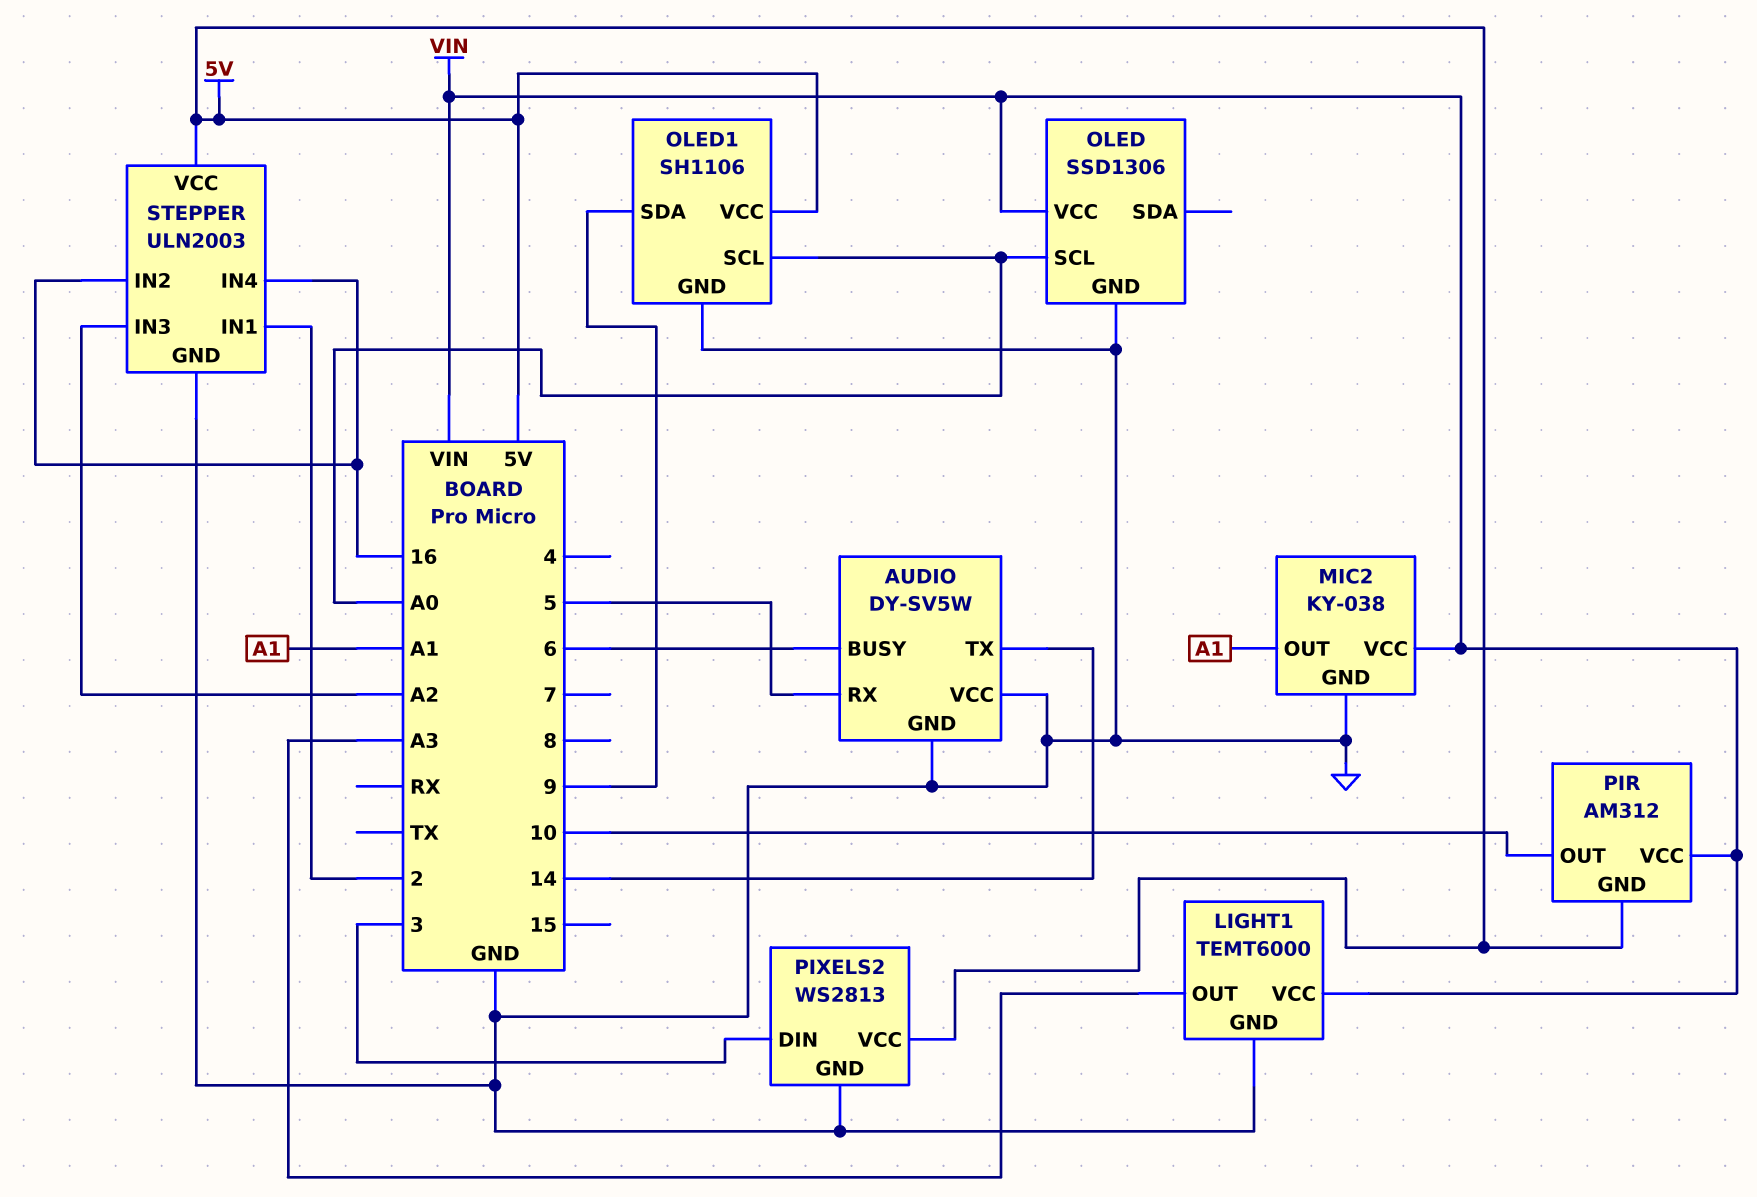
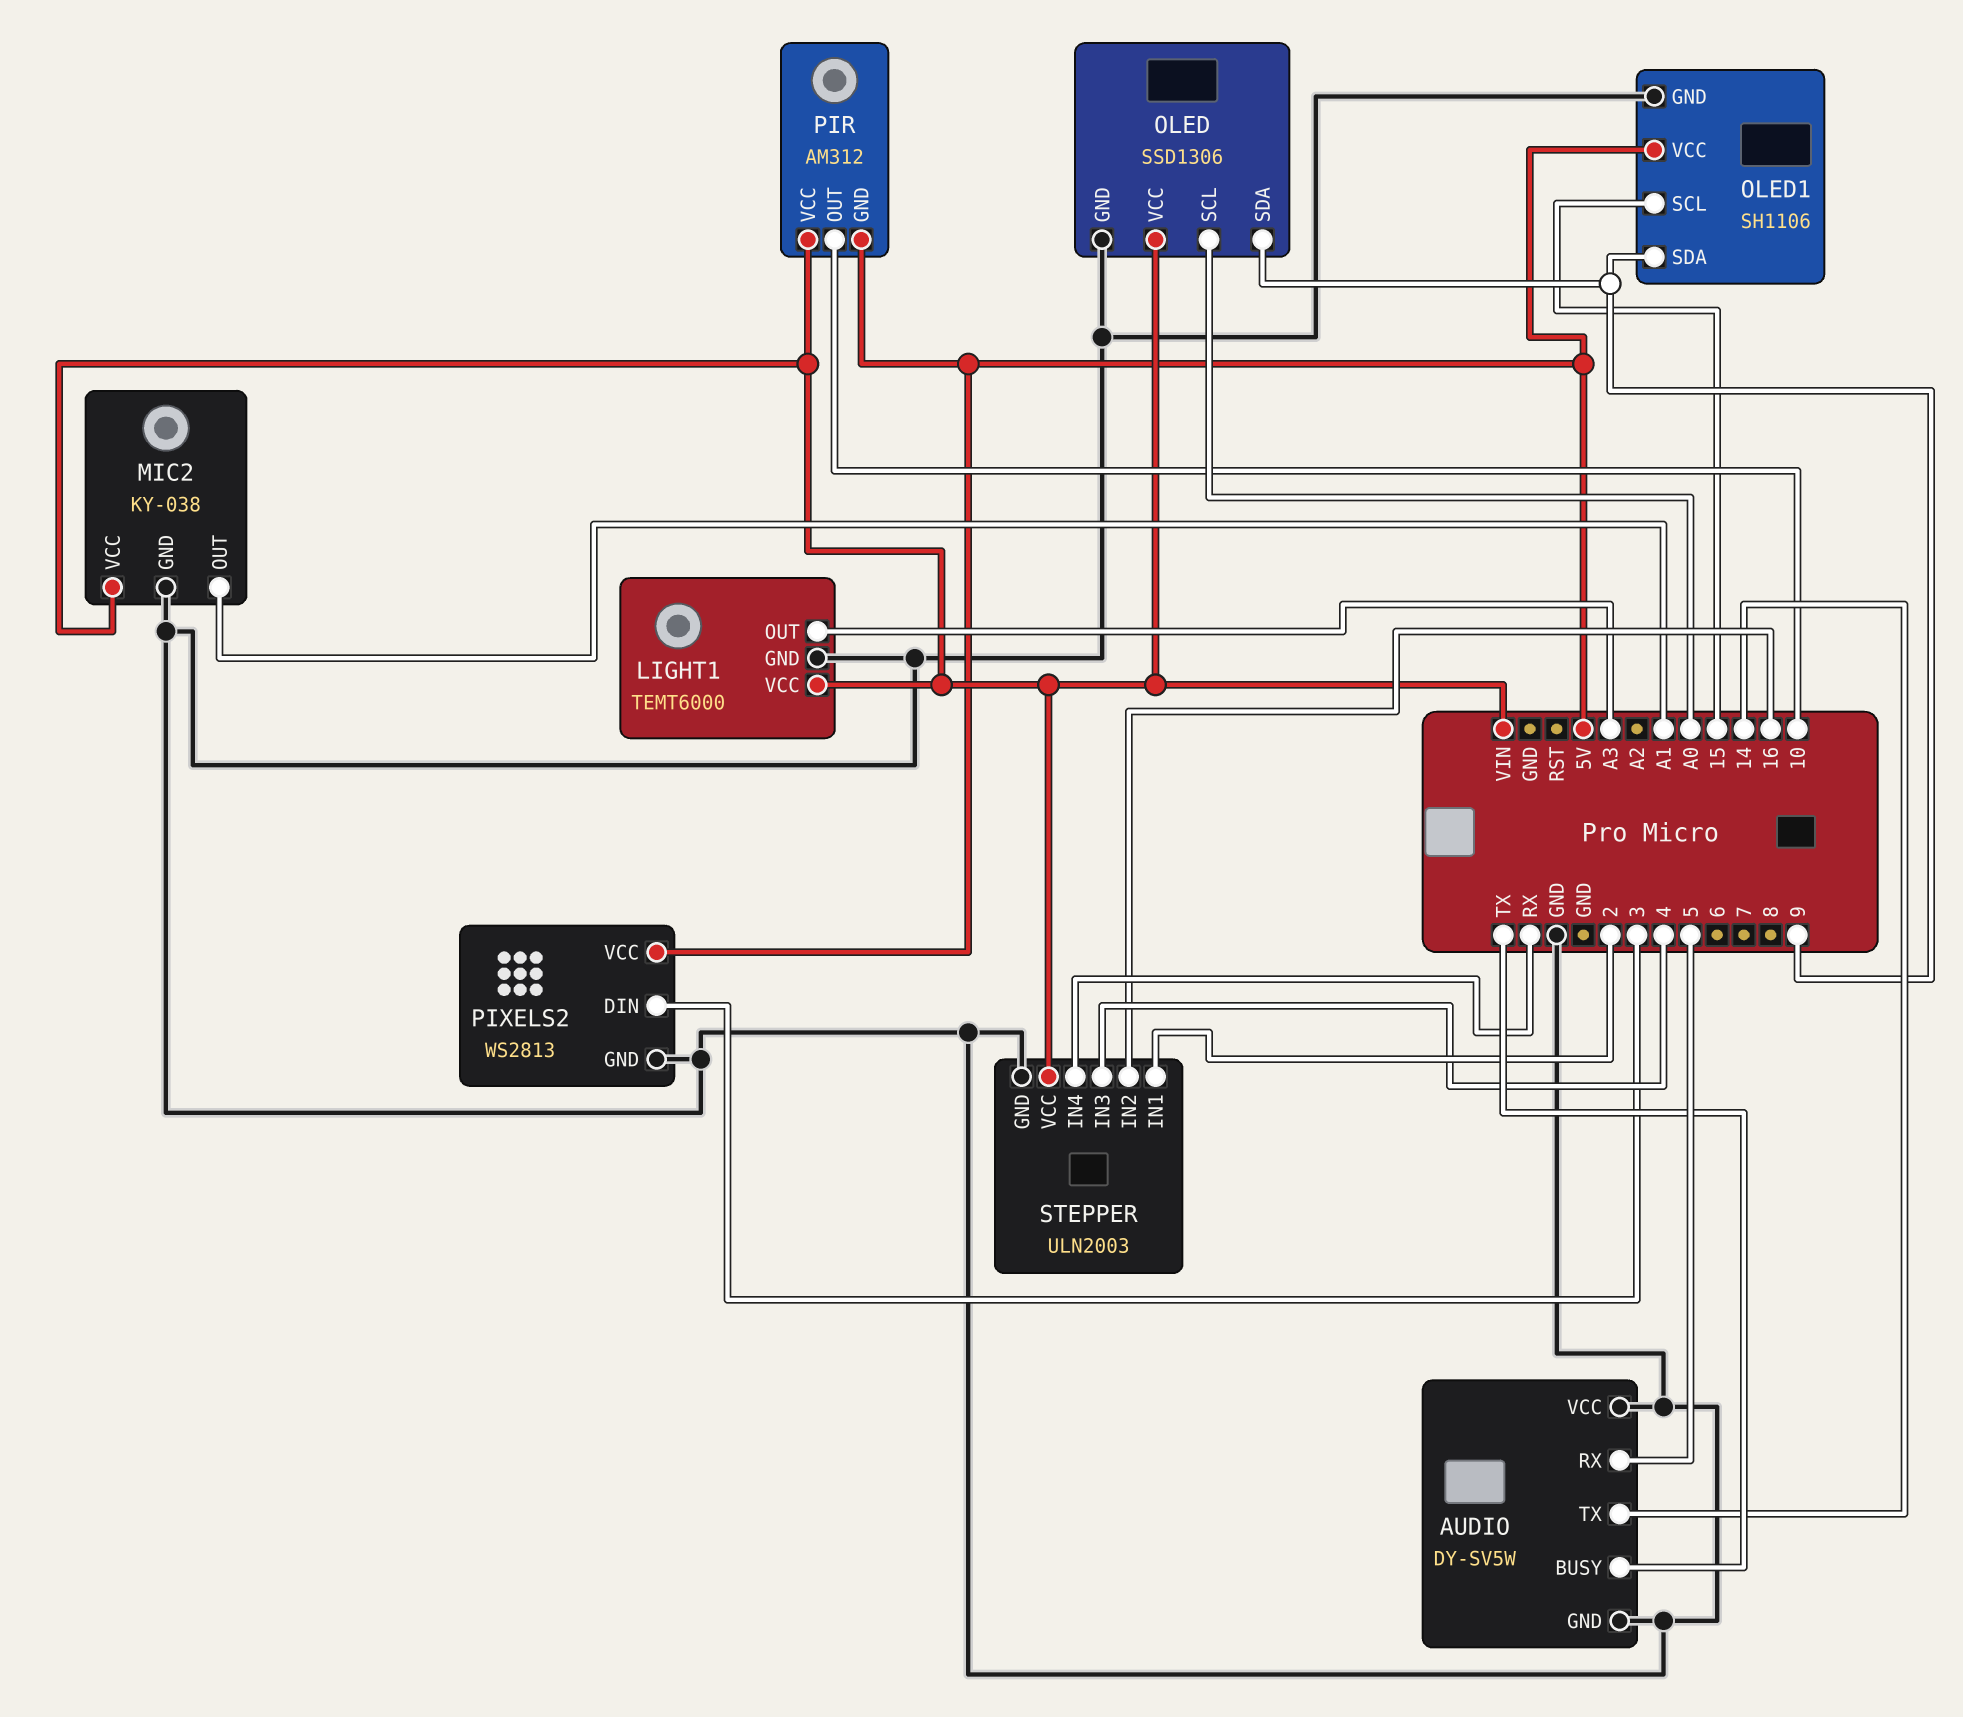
AUDIO pin BUSY: 6 -> TX
OLED pin SDA: none -> 9
OLED1 pin SCL: A0 -> 15
STEPPER pin IN3: A2 -> 4
STEPPER pin IN4: 16 -> RX
STEPPER pin VCC: 5V -> VIN

